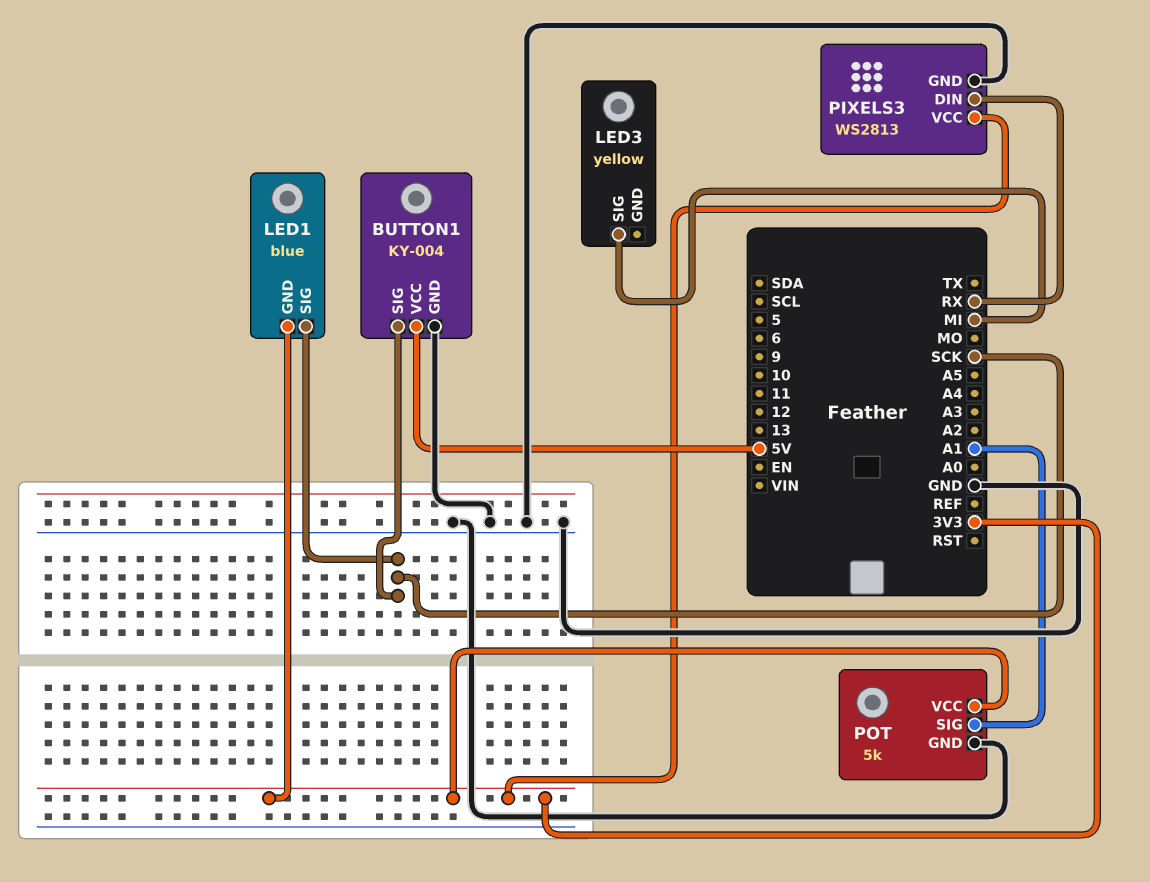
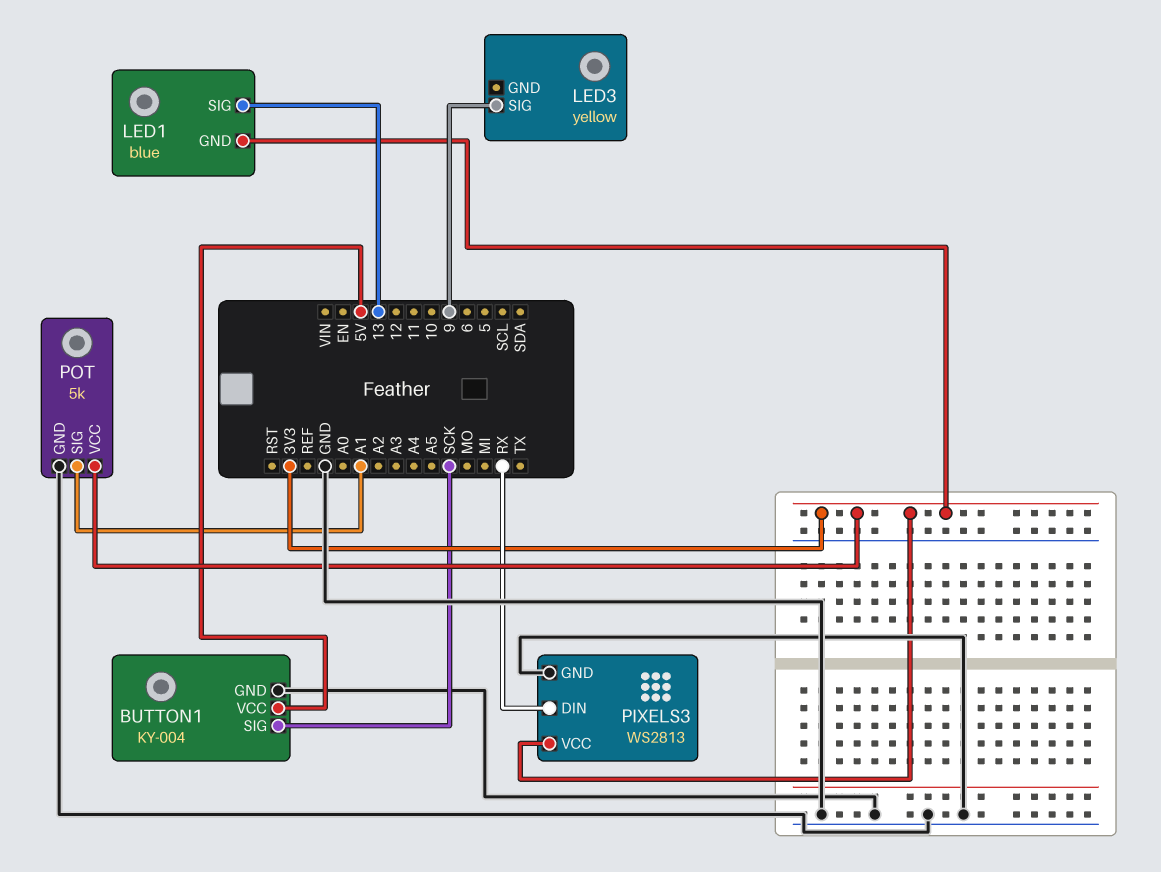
LED1 pin SIG: SCK -> 13
LED3 pin SIG: MI -> 9

